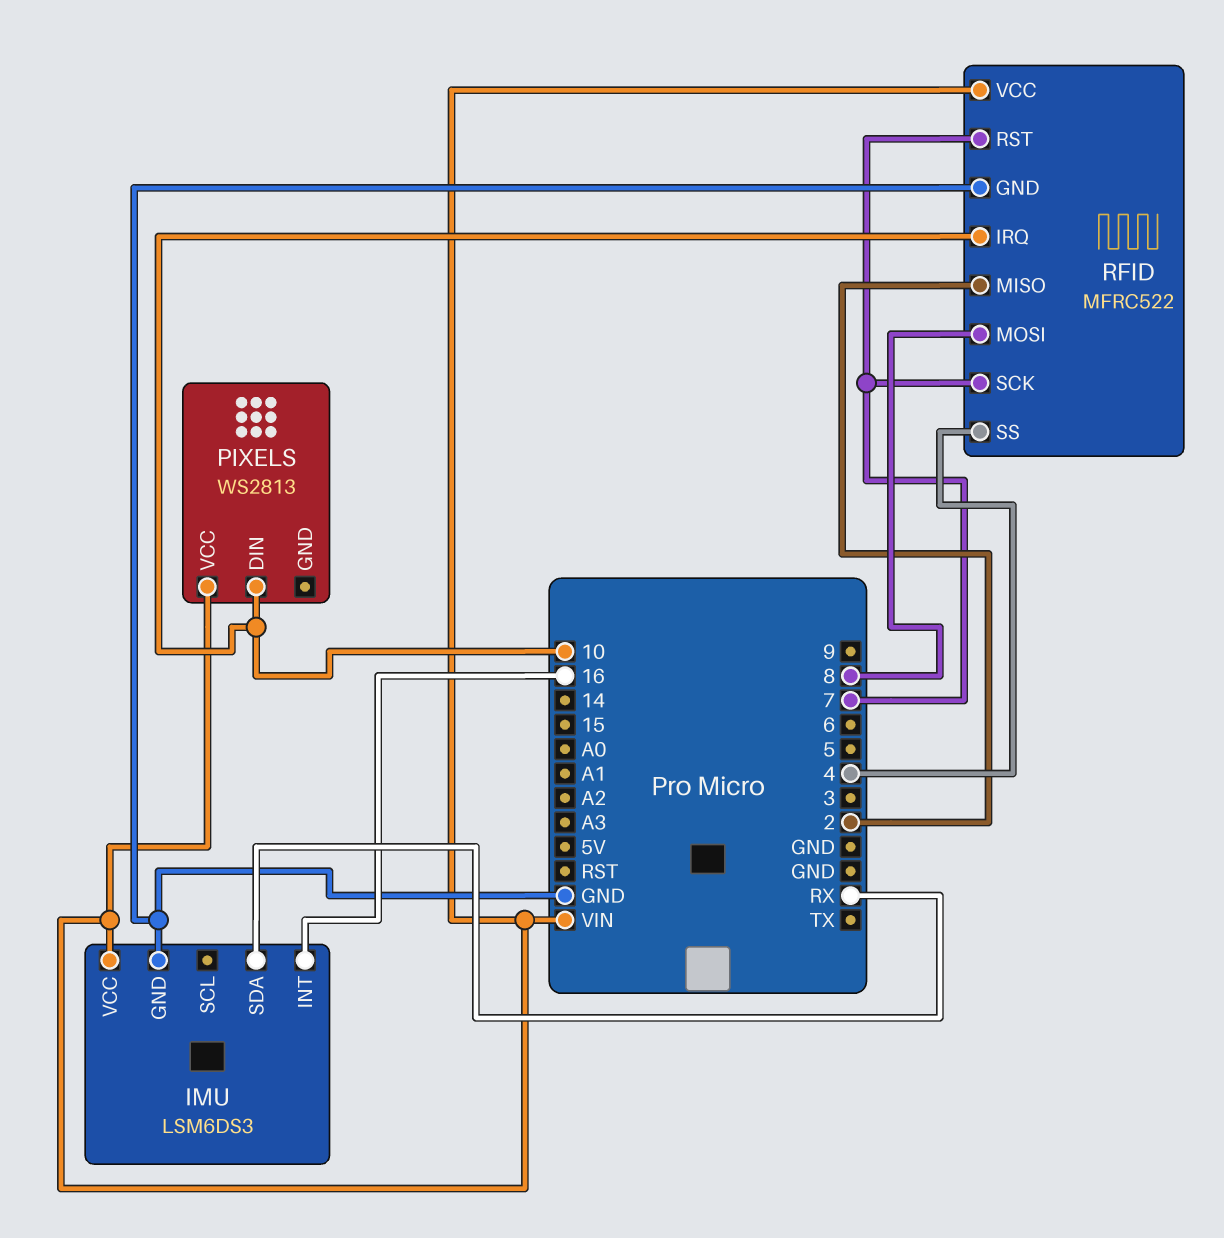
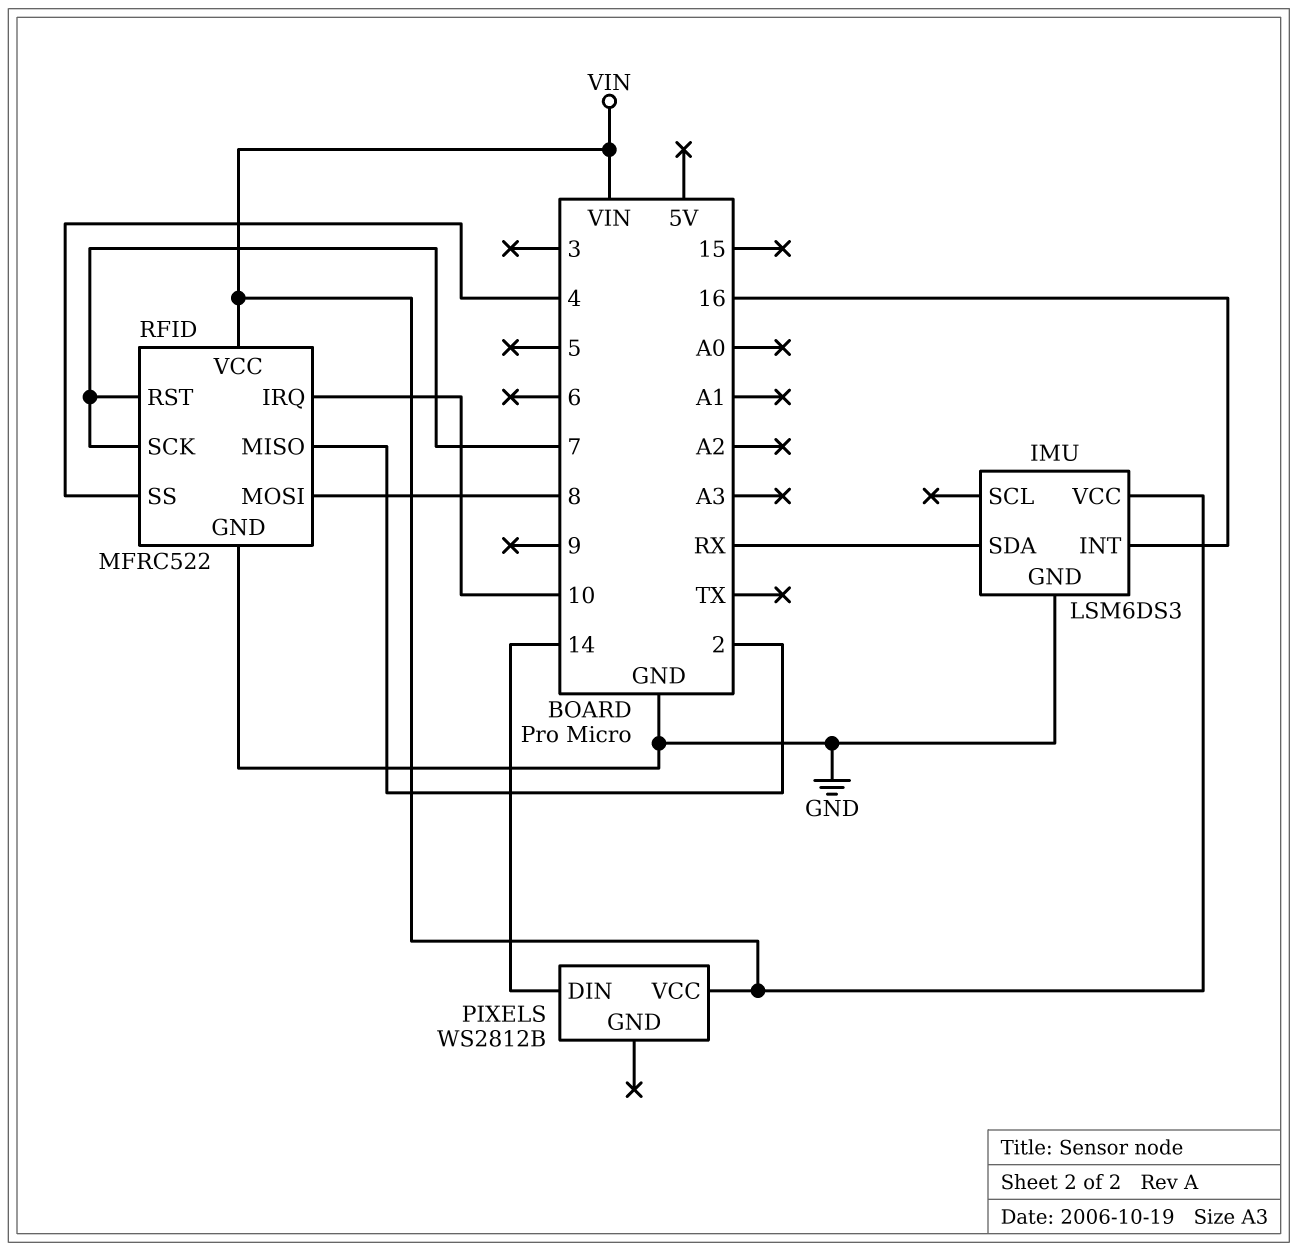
PIXELS: WS2813 -> WS2812B
PIXELS pin DIN: 10 -> 14

